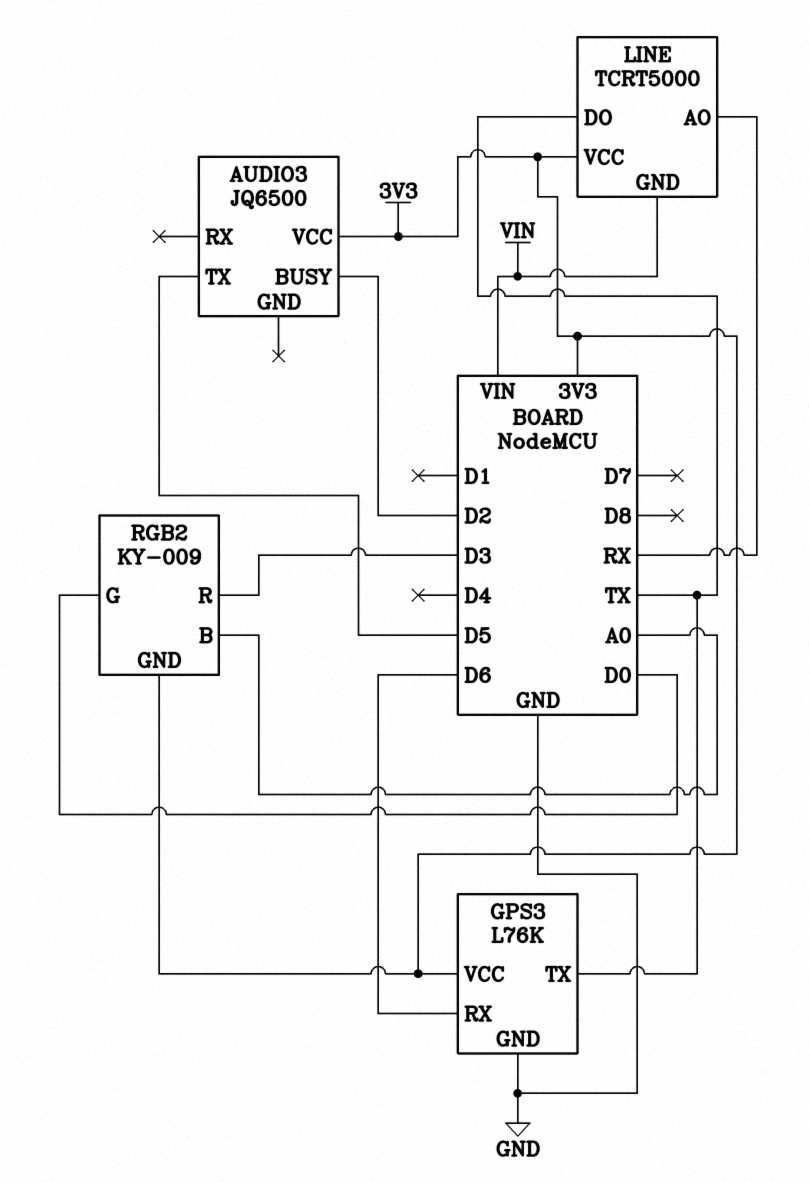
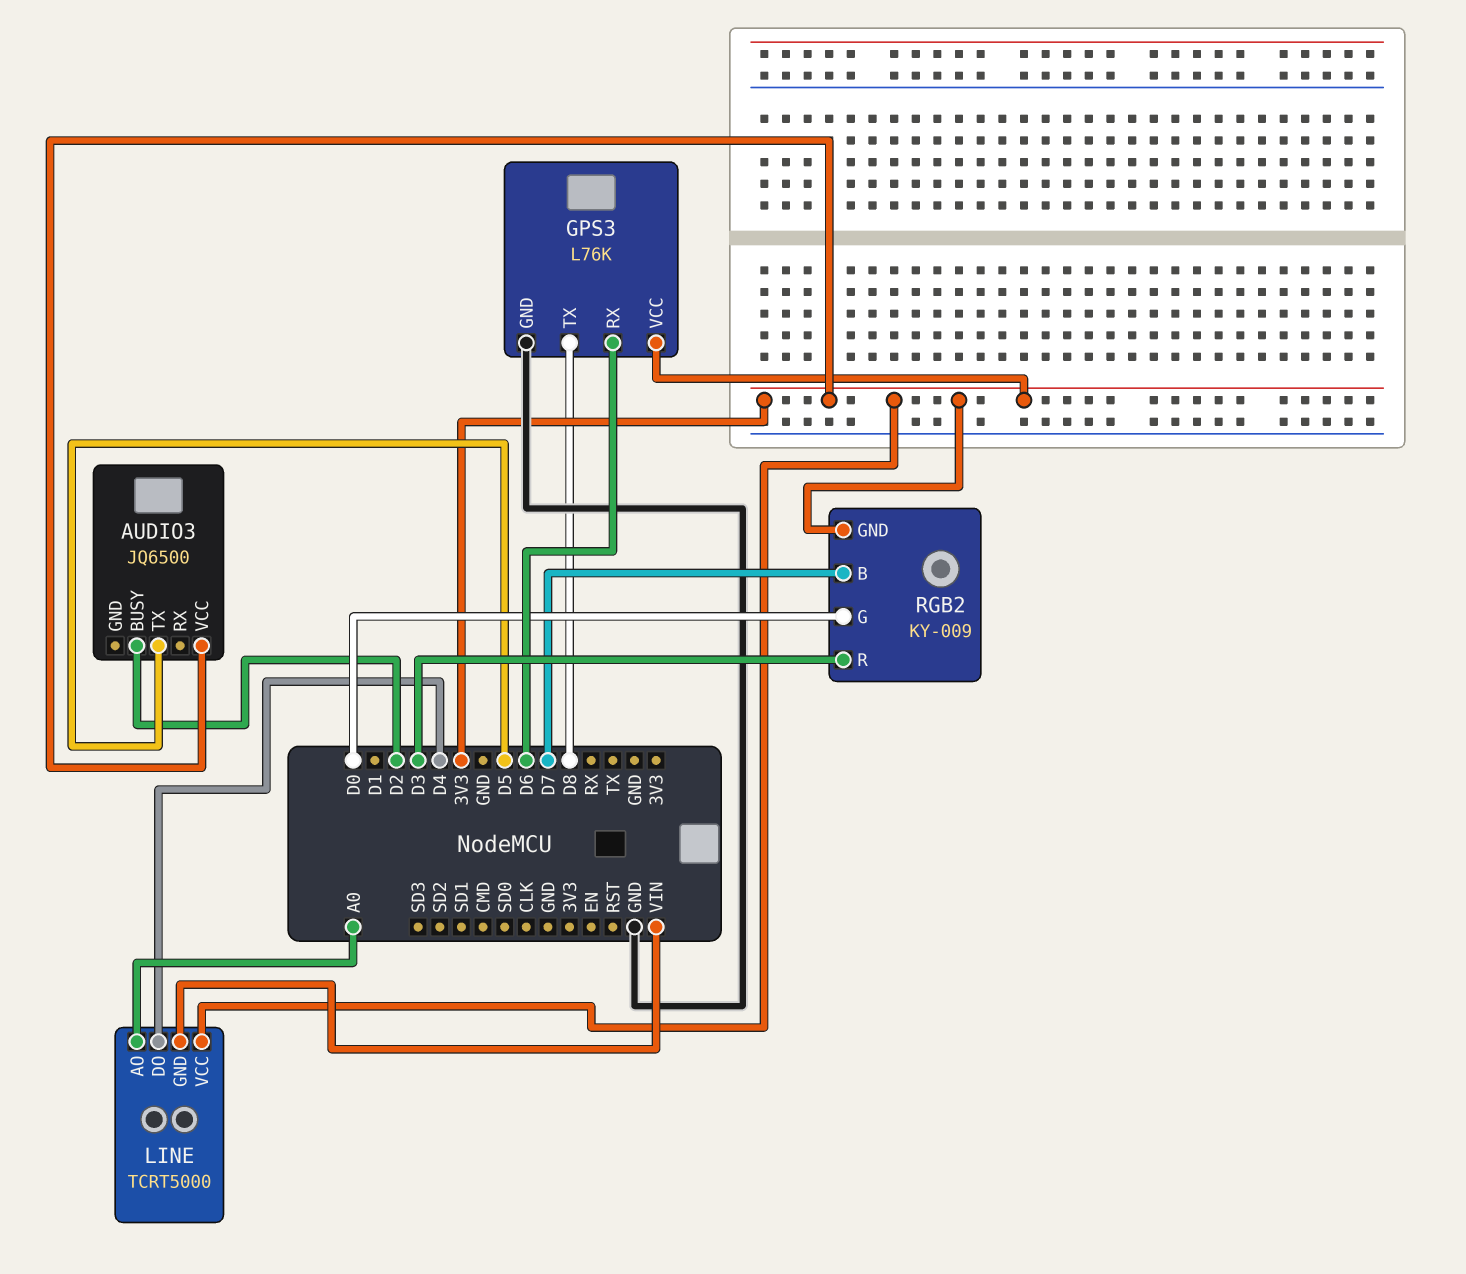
GPS3 pin TX: TX -> D8
LINE pin AO: RX -> A0
LINE pin DO: TX -> D4
RGB2 pin B: A0 -> D7

